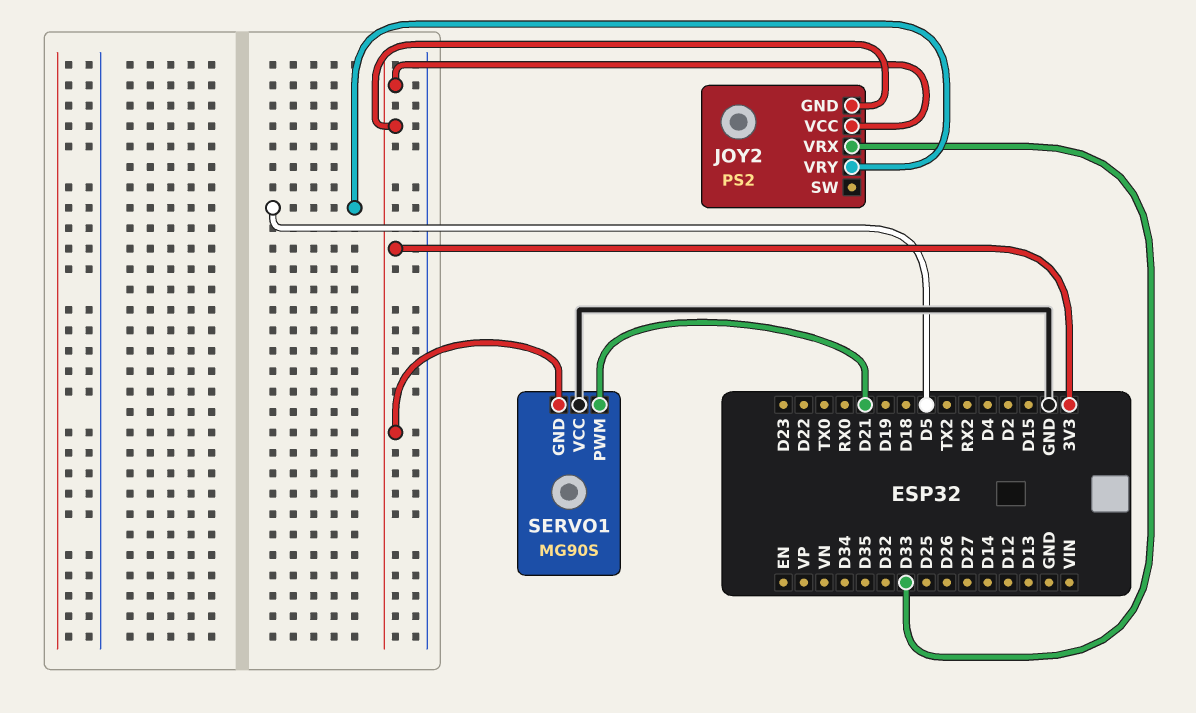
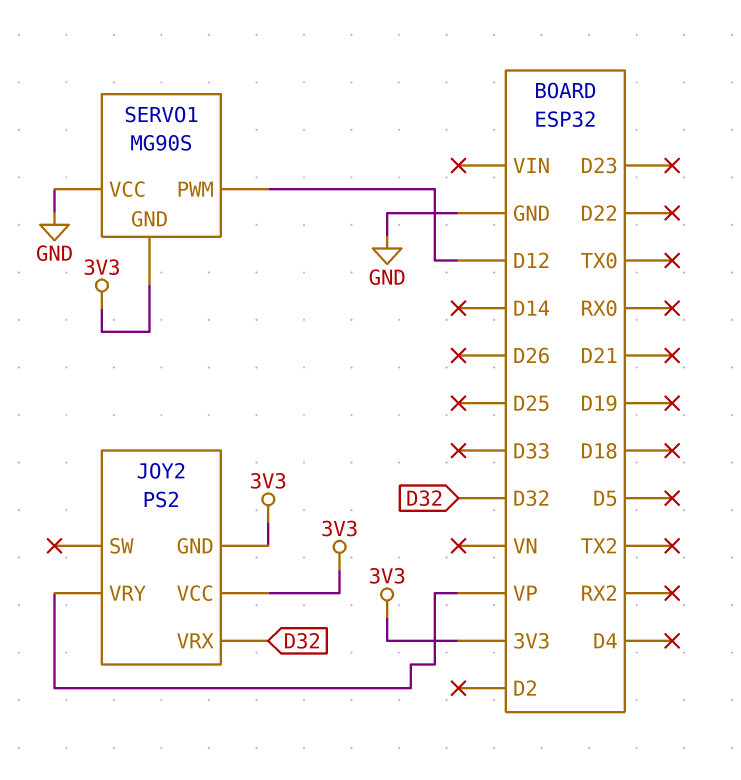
JOY2 pin VRX: D33 -> D32
JOY2 pin VRY: D5 -> VP
SERVO1 pin PWM: D21 -> D12

